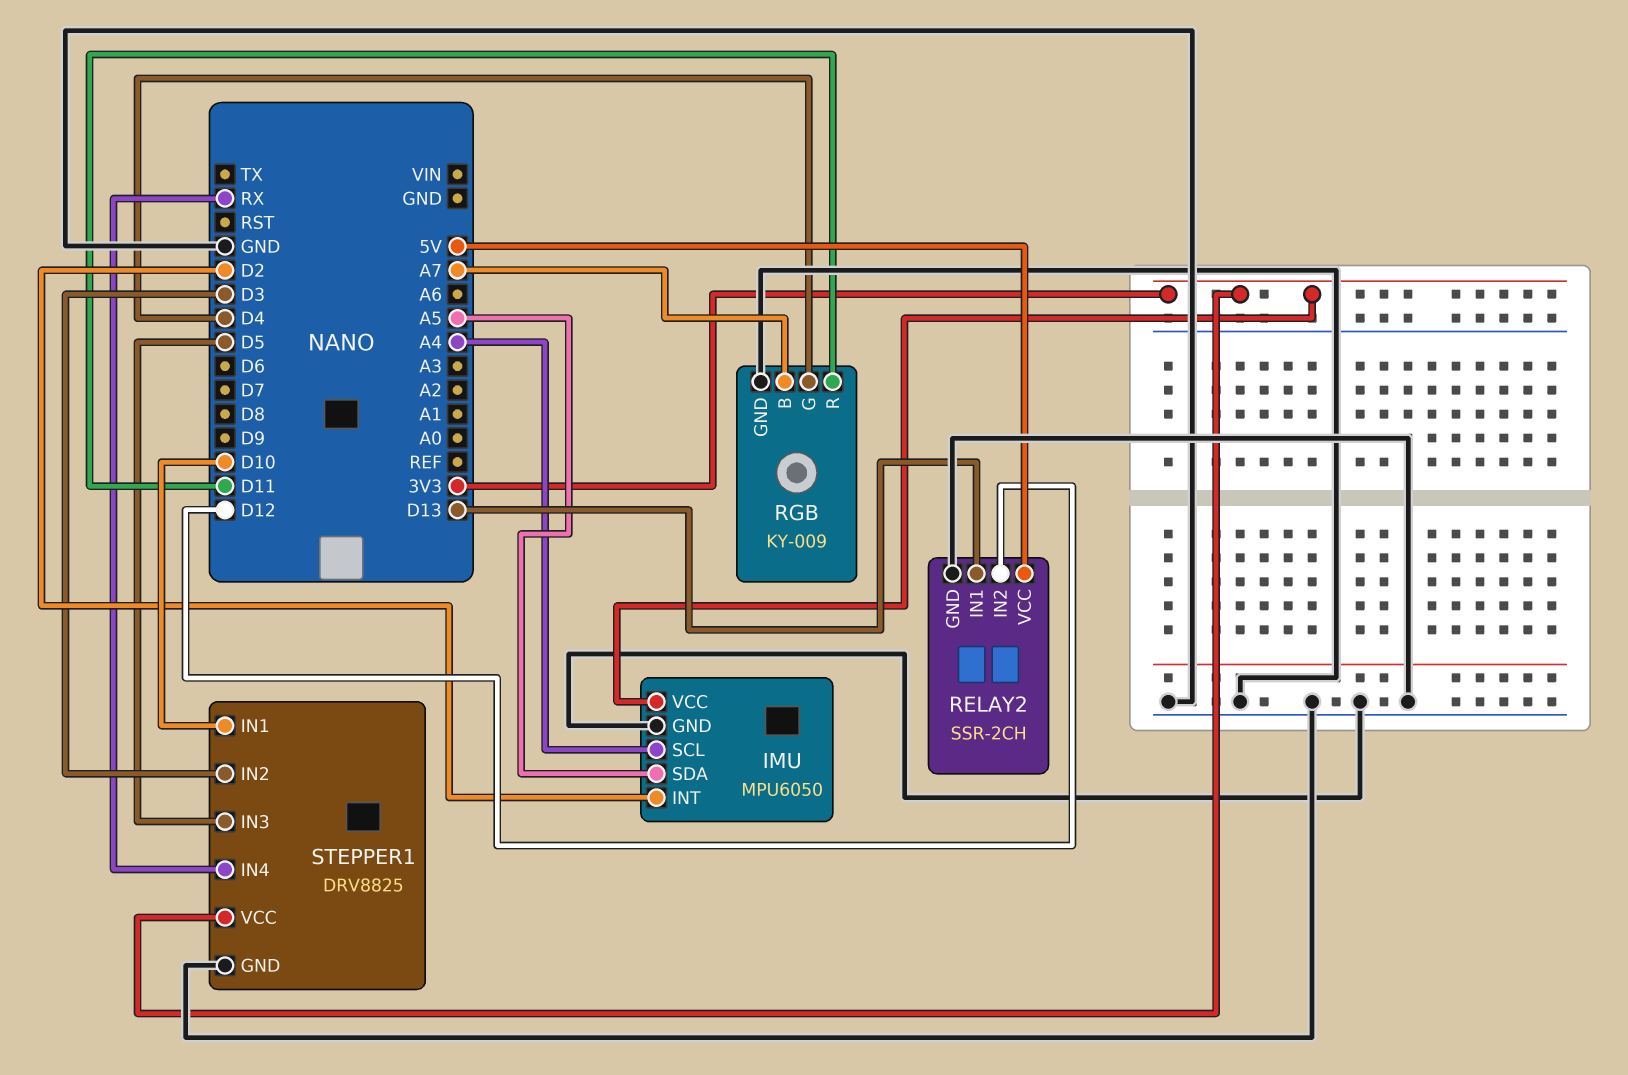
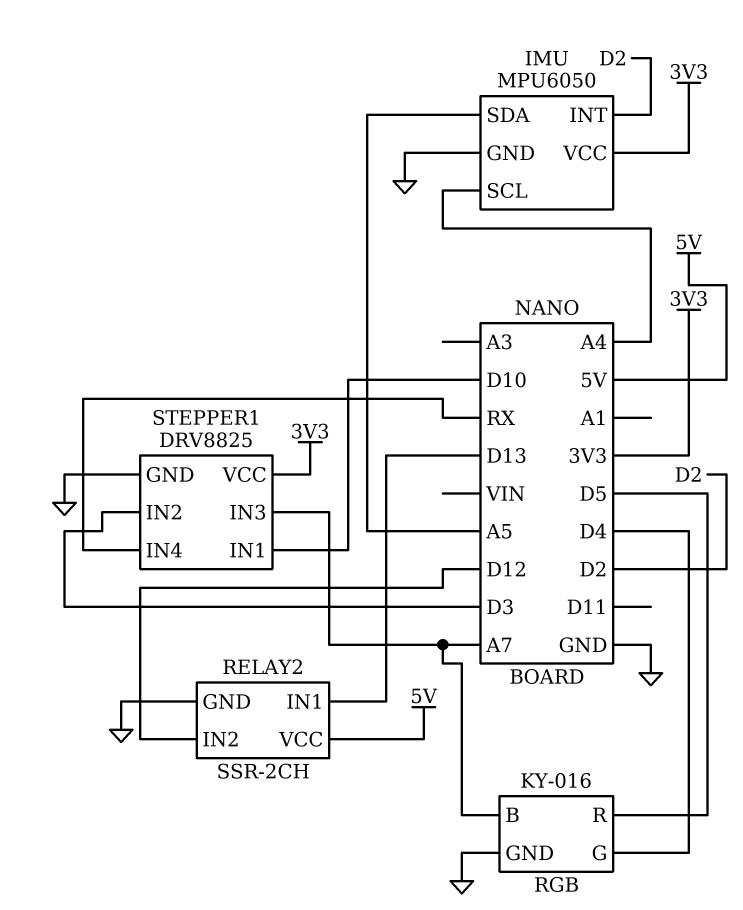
RGB: KY-009 -> KY-016
RGB pin R: D11 -> D5
STEPPER1 pin IN3: D5 -> A7

